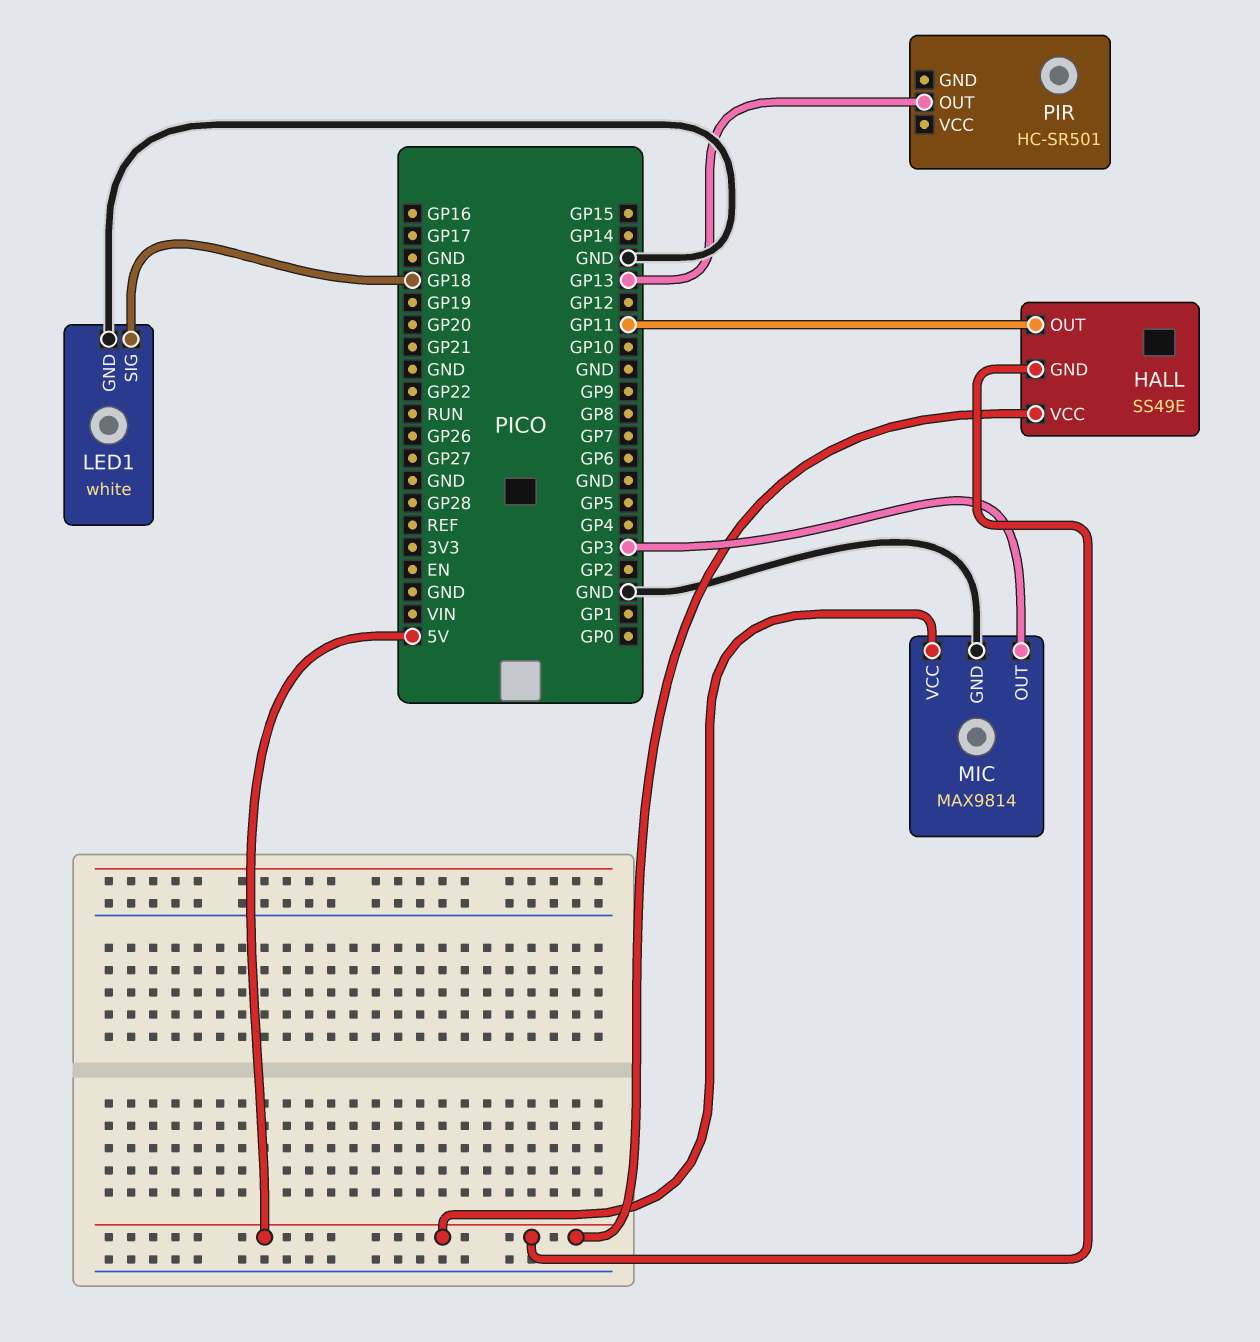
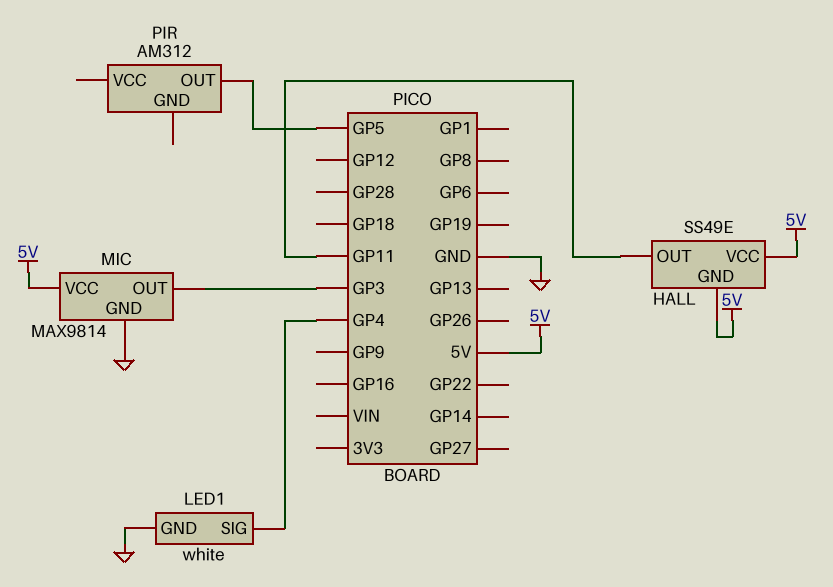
LED1 pin SIG: GP18 -> GP4
PIR: HC-SR501 -> AM312
PIR pin OUT: GP13 -> GP5

